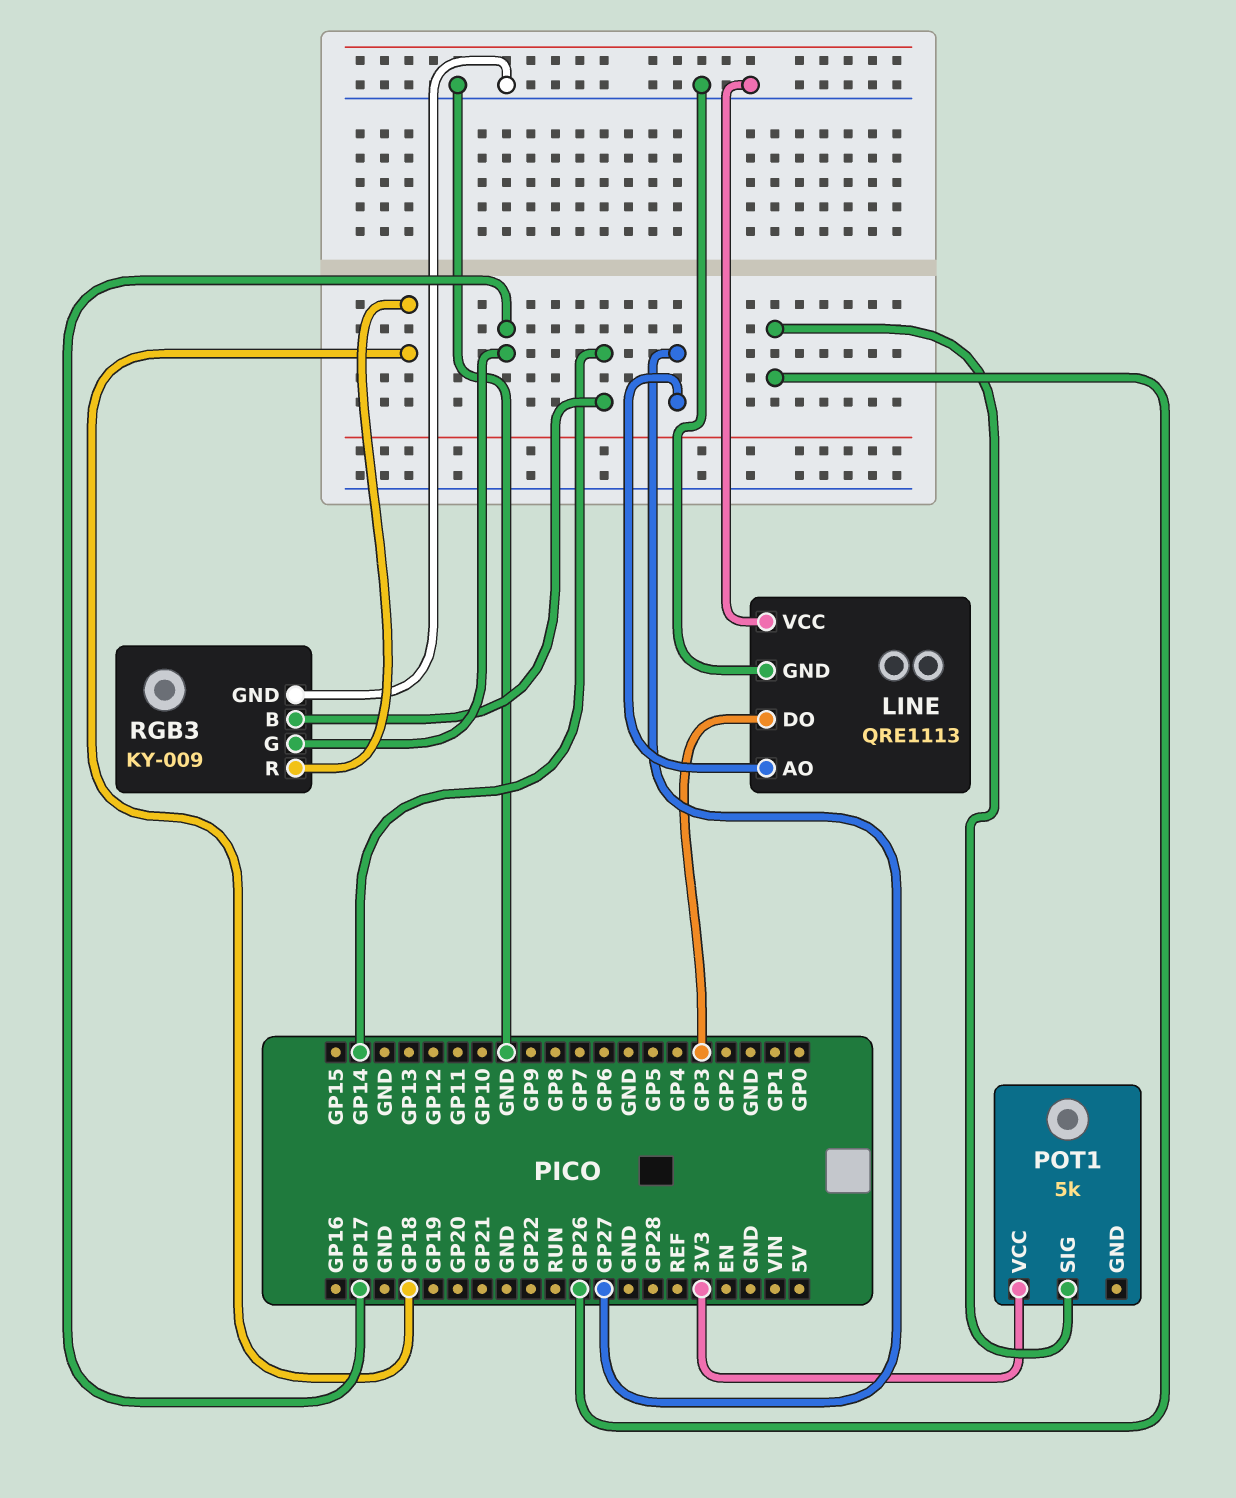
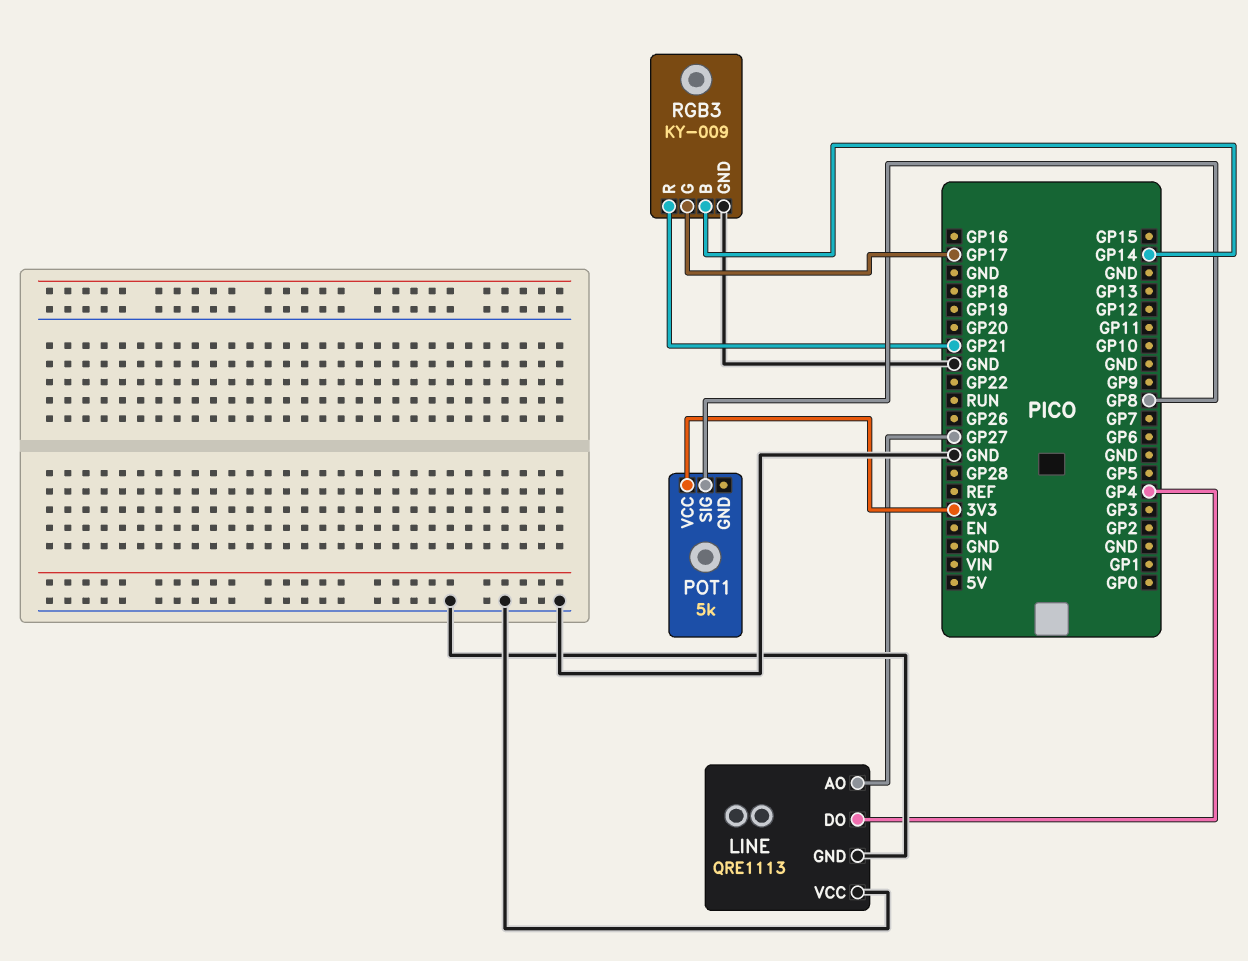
LINE pin DO: GP3 -> GP4
POT1 pin SIG: GP26 -> GP8
RGB3 pin R: GP18 -> GP21

